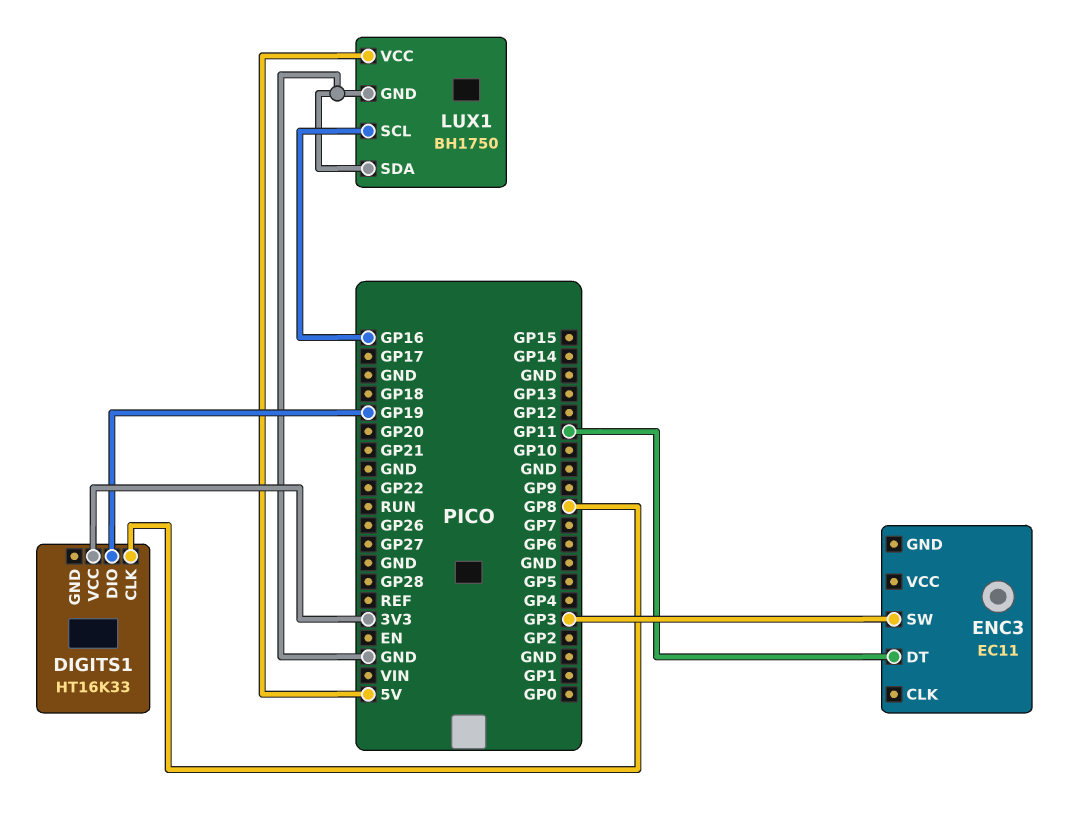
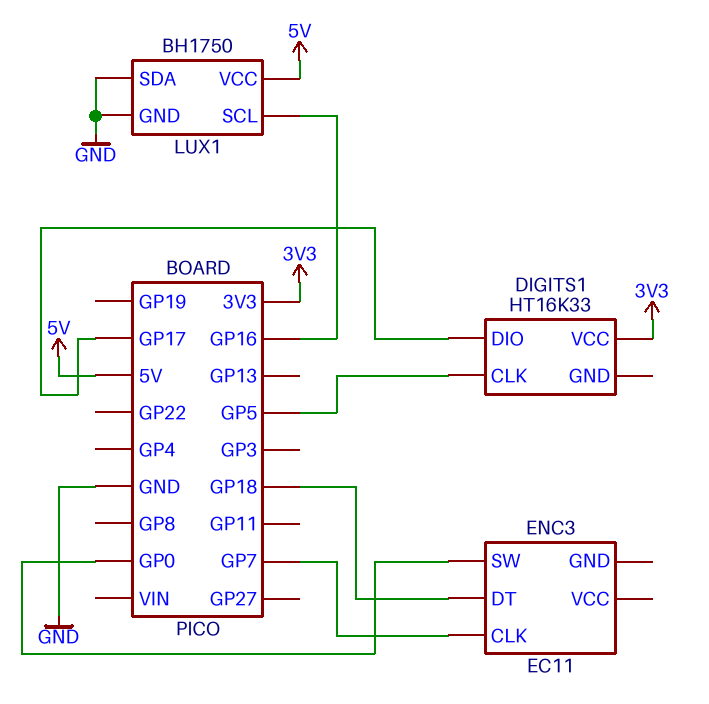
DIGITS1 pin CLK: GP8 -> GP5
DIGITS1 pin DIO: GP19 -> GP17
ENC3 pin CLK: none -> GP7
ENC3 pin DT: GP11 -> GP18
ENC3 pin SW: GP3 -> GP0

